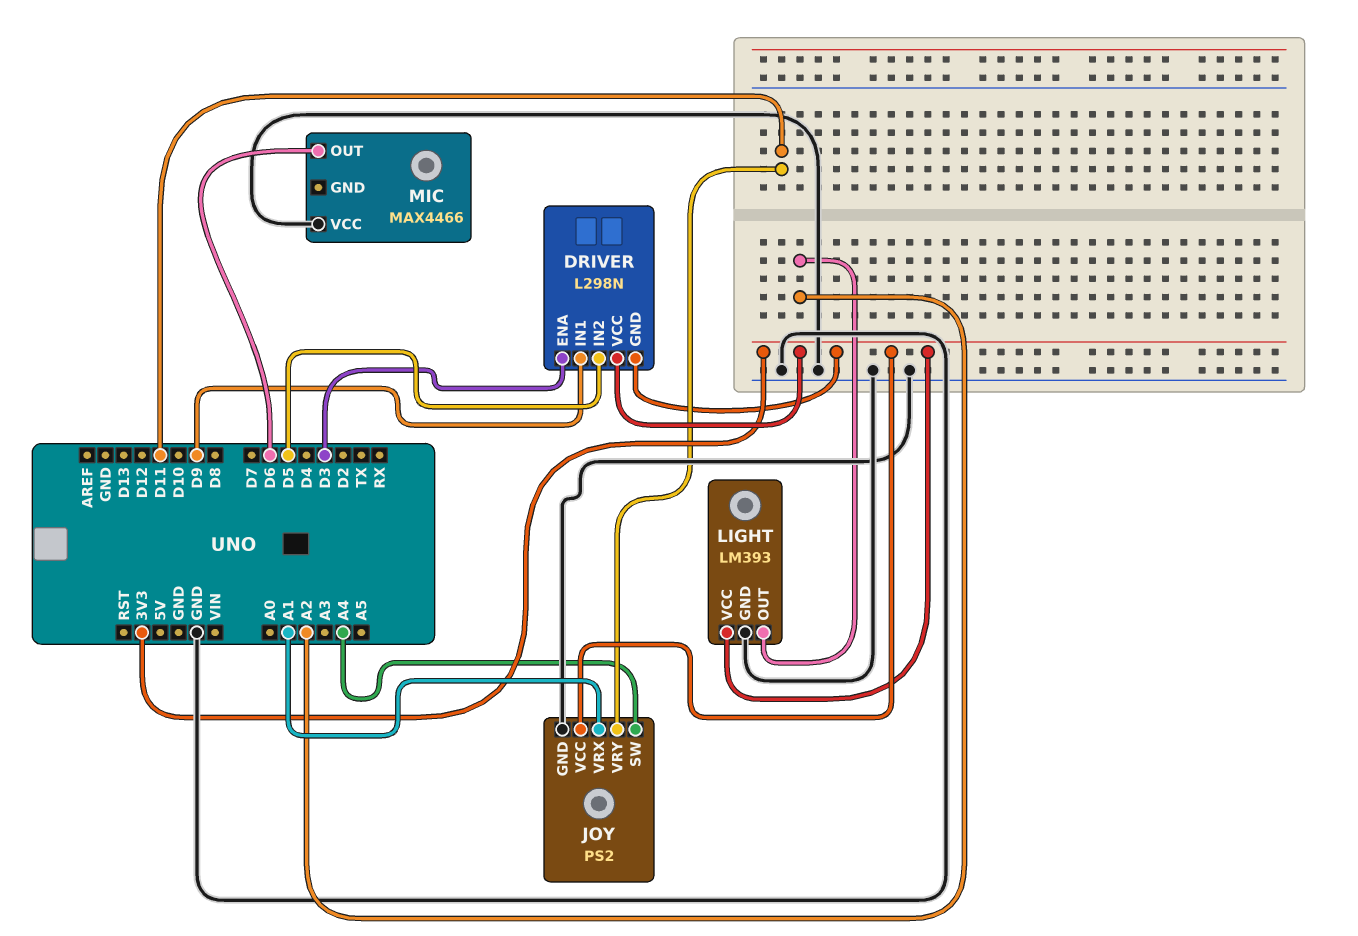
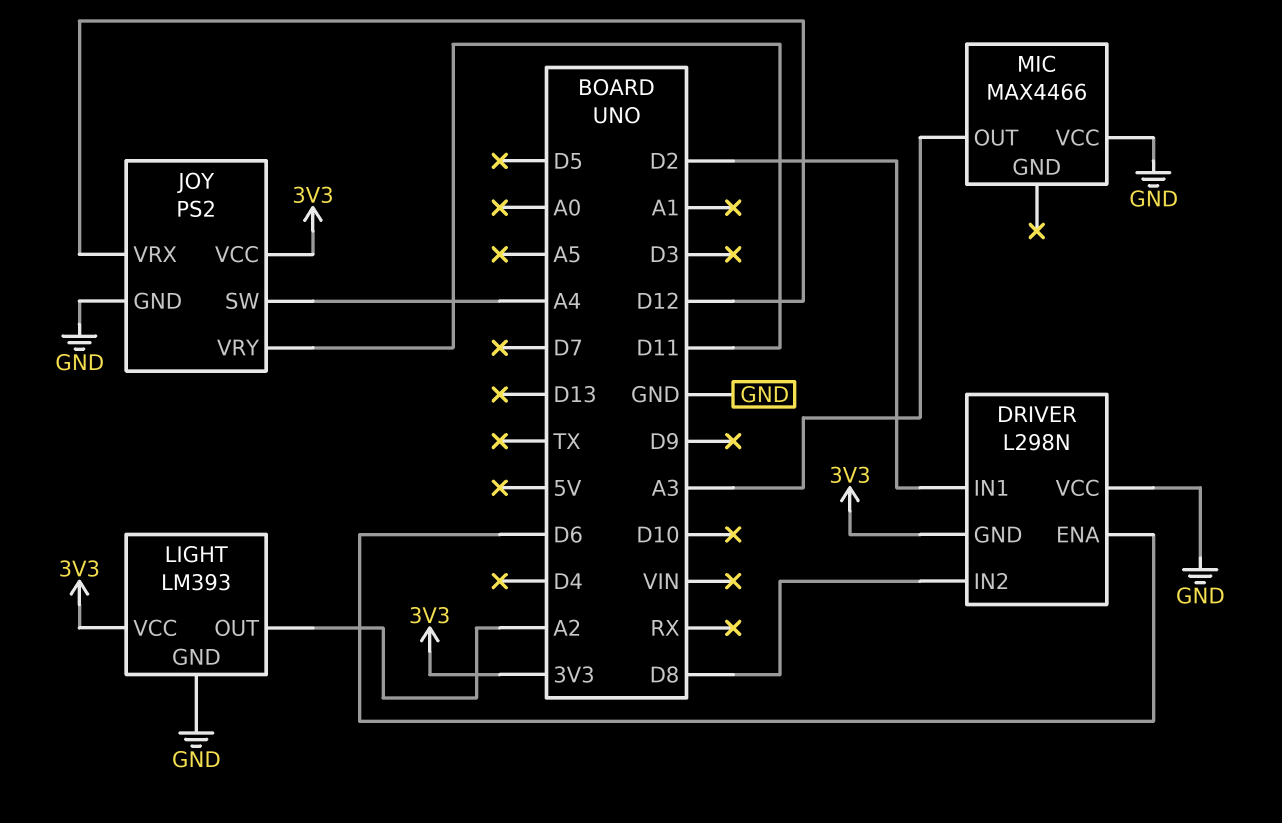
DRIVER pin ENA: D3 -> D6
DRIVER pin IN1: D9 -> D2
DRIVER pin IN2: D5 -> D8
DRIVER pin VCC: 3V3 -> GND
JOY pin VRX: A1 -> D12
MIC pin OUT: D6 -> A3

